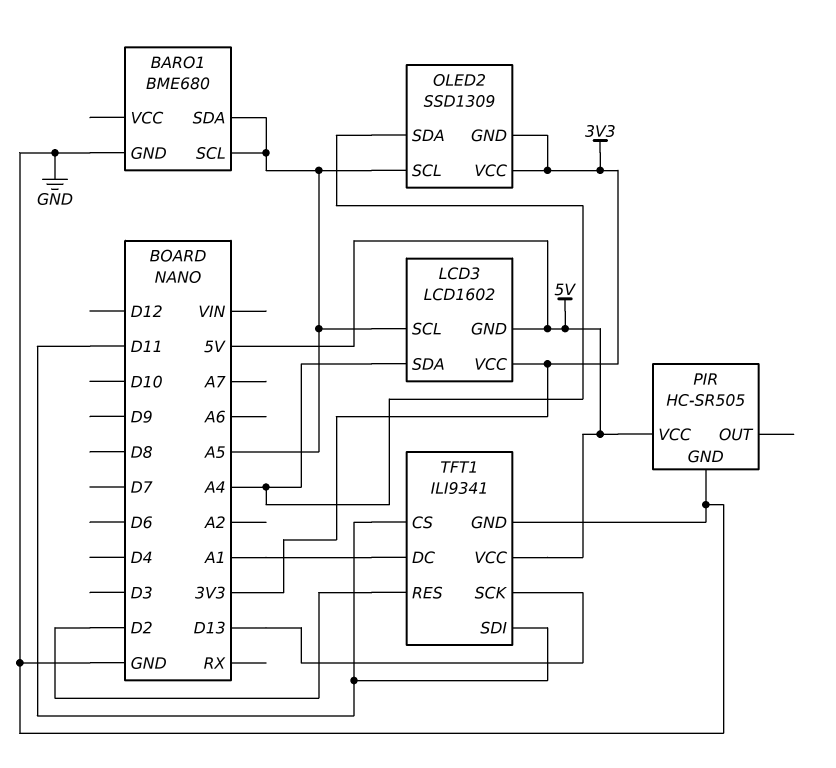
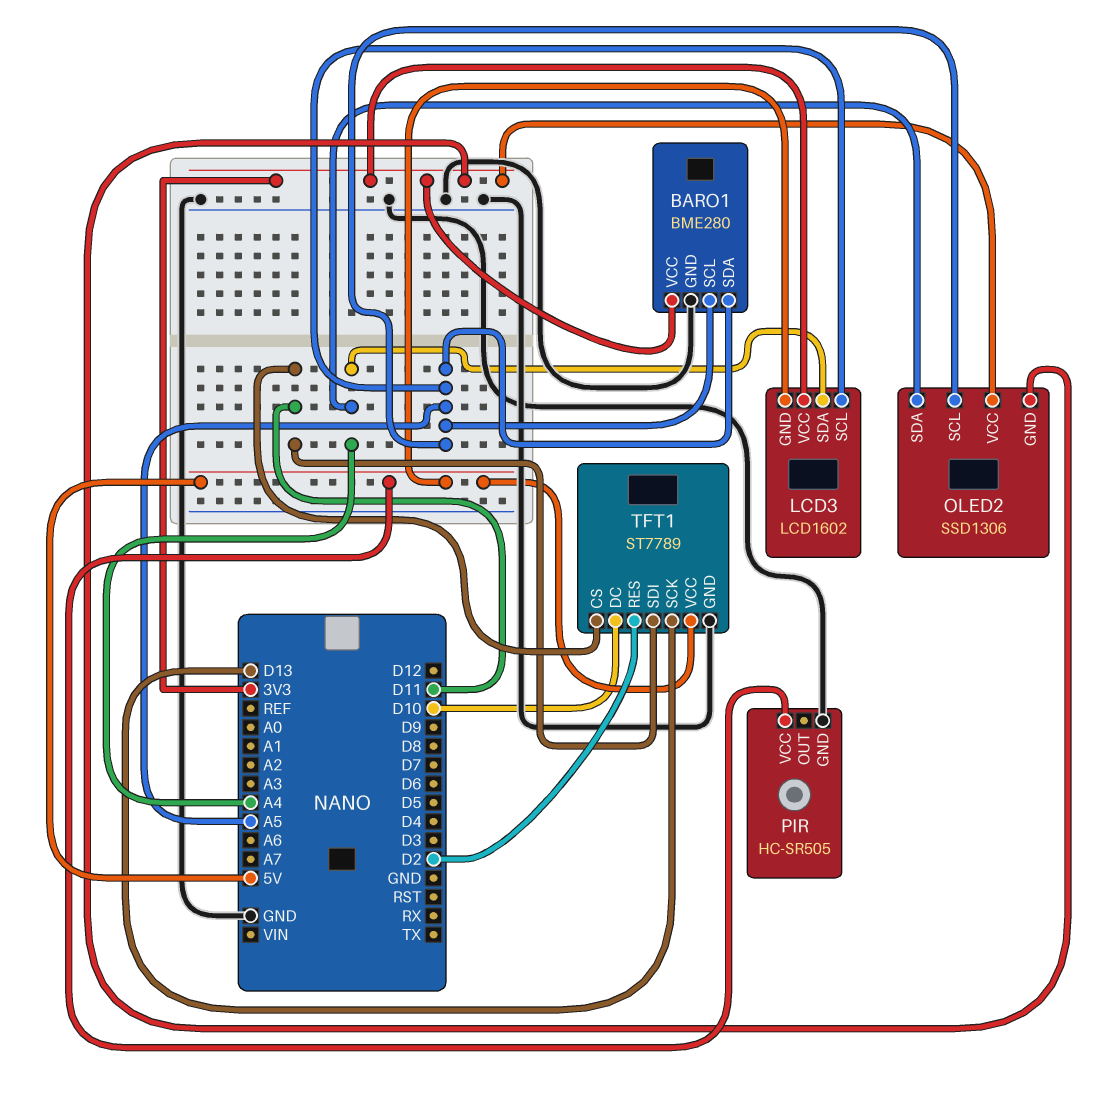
BARO1: BME680 -> BME280
BARO1 pin VCC: none -> 3V3
OLED2: SSD1309 -> SSD1306
TFT1: ILI9341 -> ST7789
TFT1 pin DC: A1 -> D10

